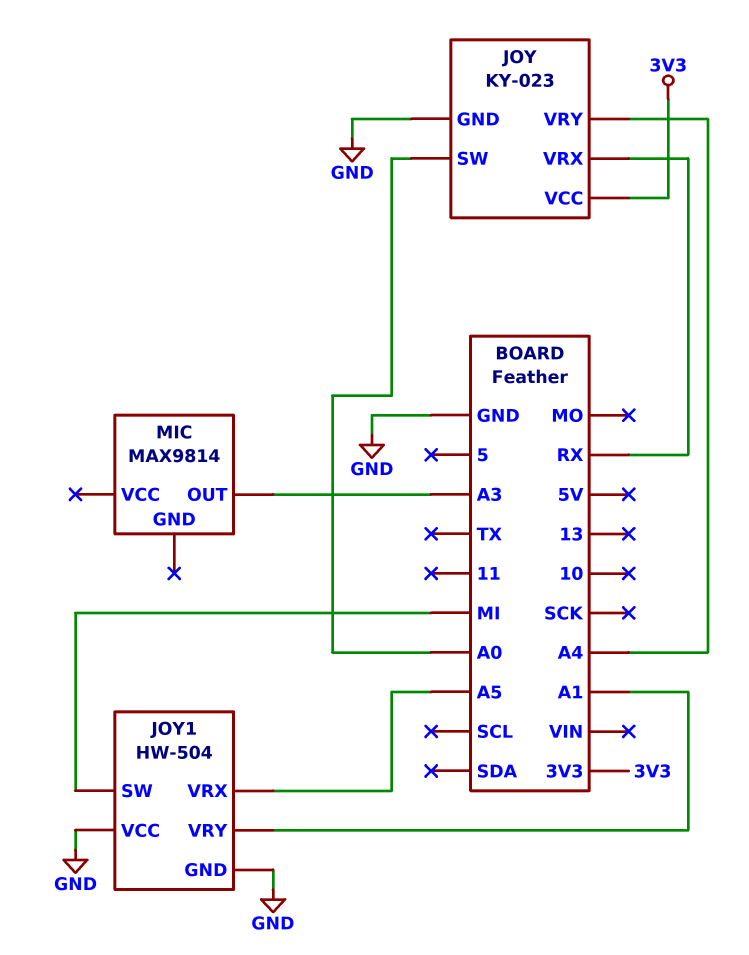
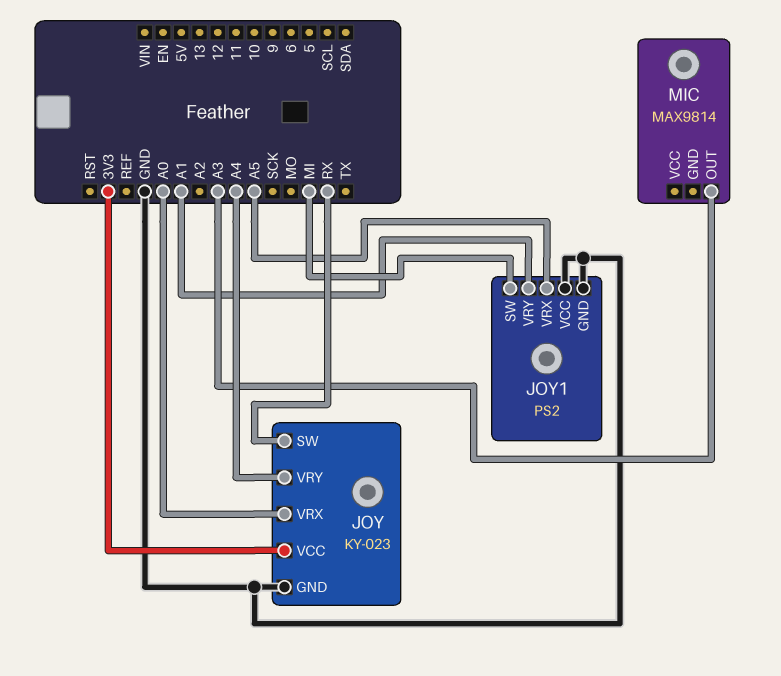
JOY pin SW: A0 -> RX
JOY pin VRX: RX -> A0
JOY1: HW-504 -> PS2

